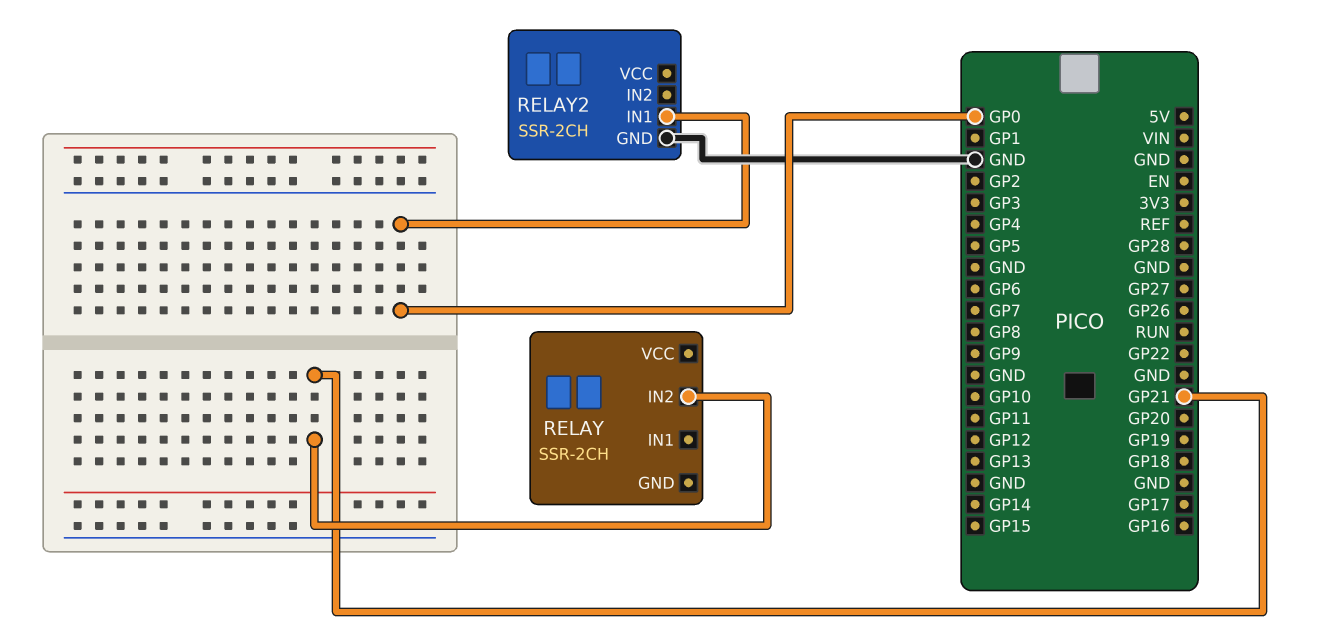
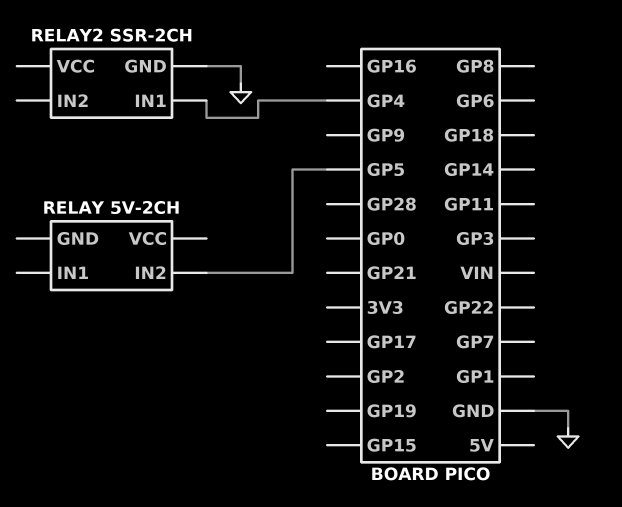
RELAY: SSR-2CH -> 5V-2CH
RELAY pin IN2: GP21 -> GP5
RELAY2 pin IN1: GP0 -> GP4

